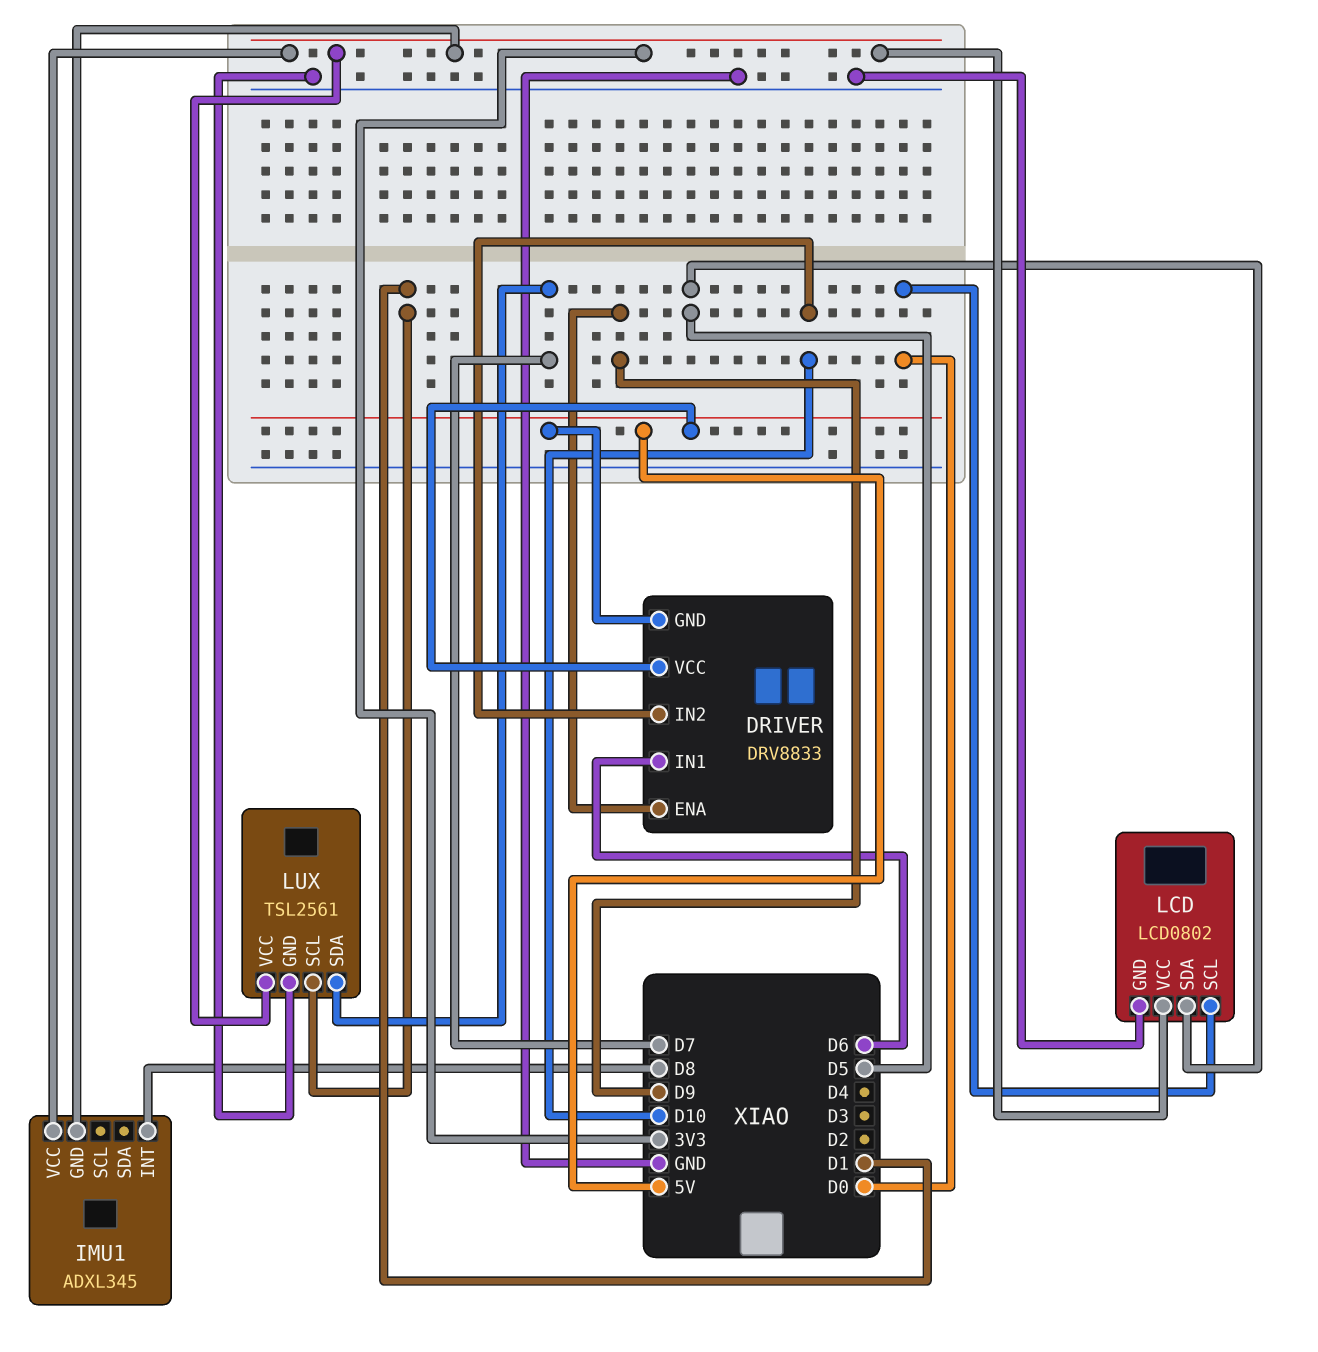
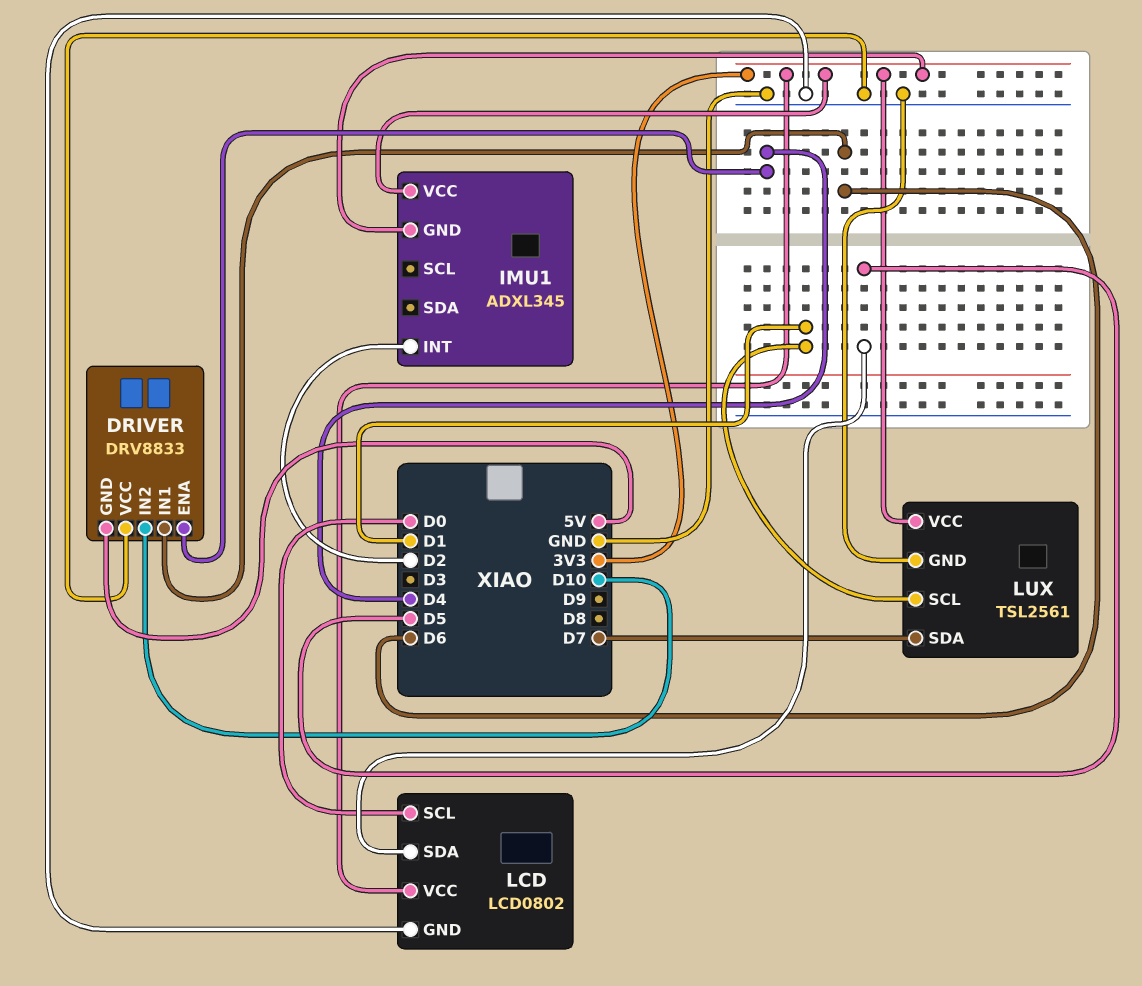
DRIVER pin ENA: D9 -> D4
DRIVER pin VCC: 5V -> GND
IMU1 pin INT: D8 -> D2

